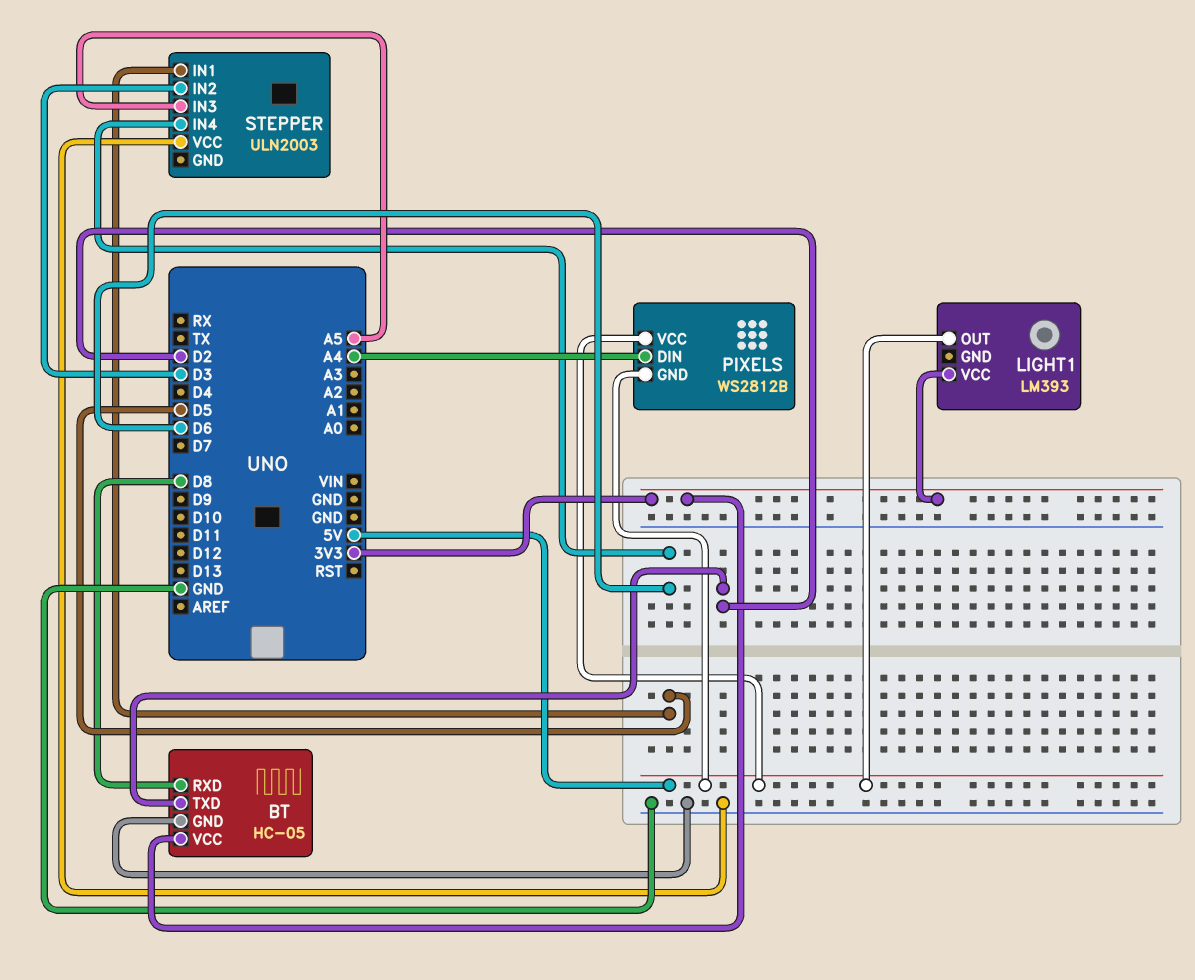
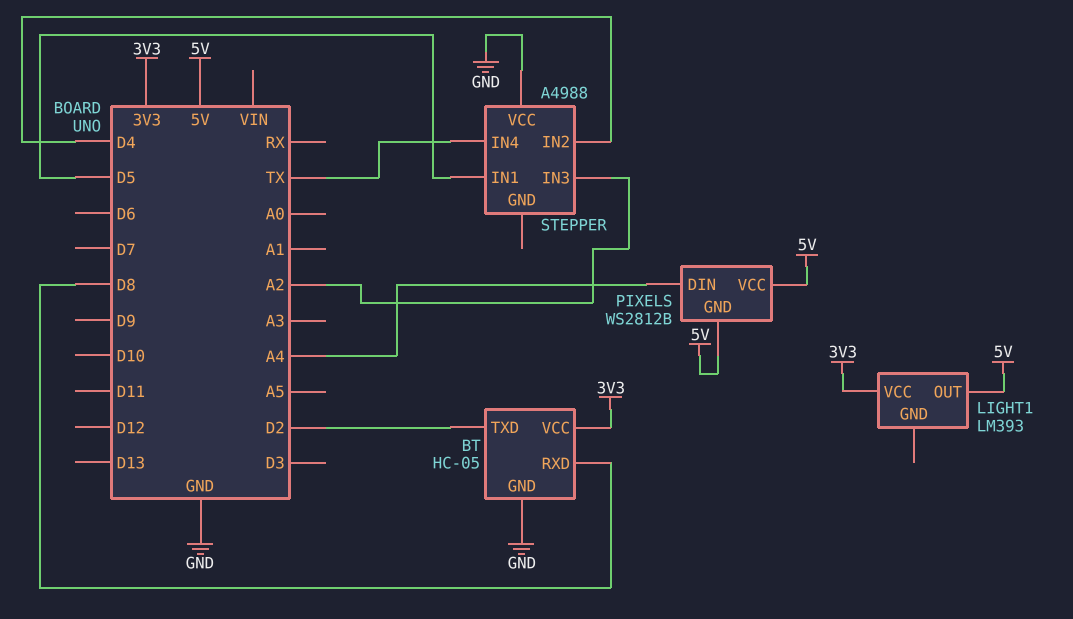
STEPPER: ULN2003 -> A4988
STEPPER pin IN2: D3 -> D4
STEPPER pin IN3: A5 -> A2
STEPPER pin IN4: D6 -> TX

